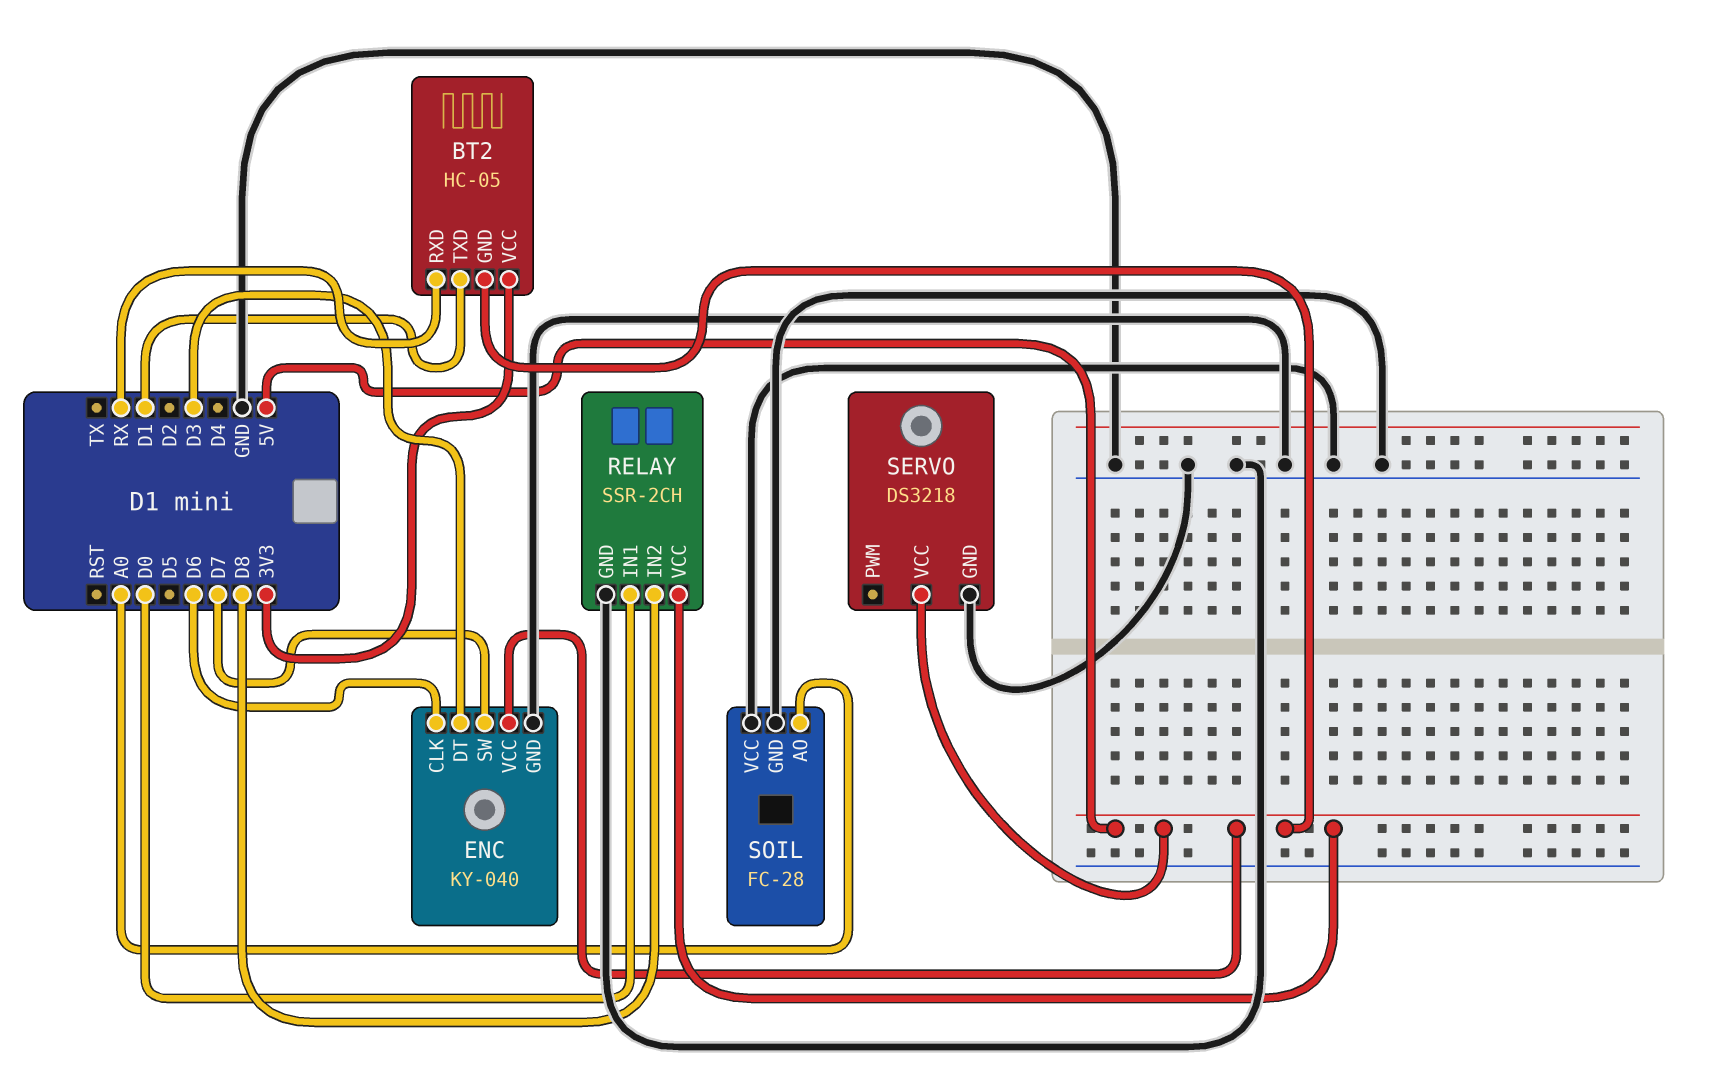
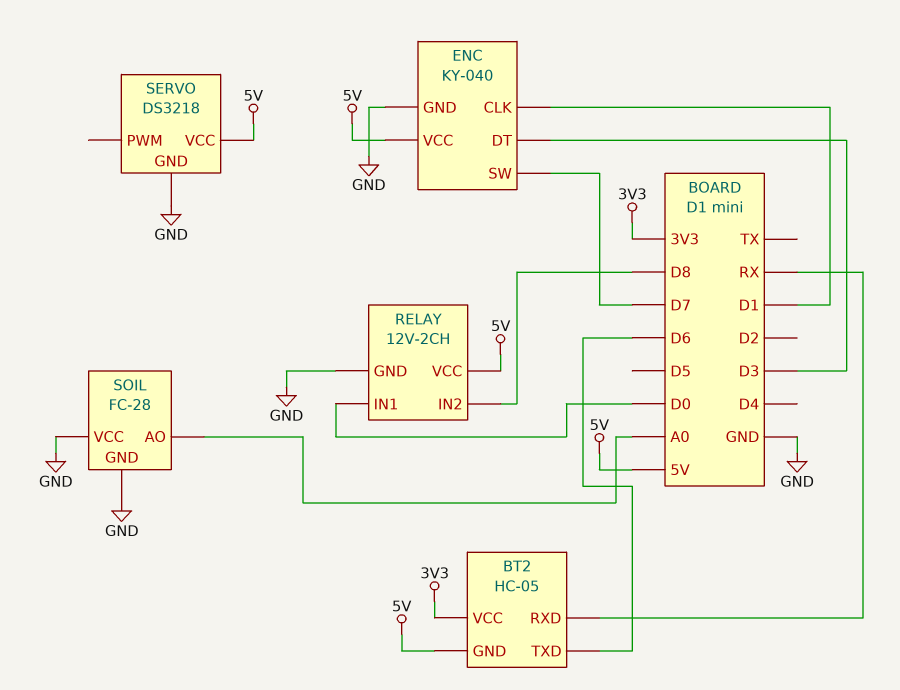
BT2 pin TXD: D1 -> D6
ENC pin CLK: D6 -> D1
RELAY: SSR-2CH -> 12V-2CH

